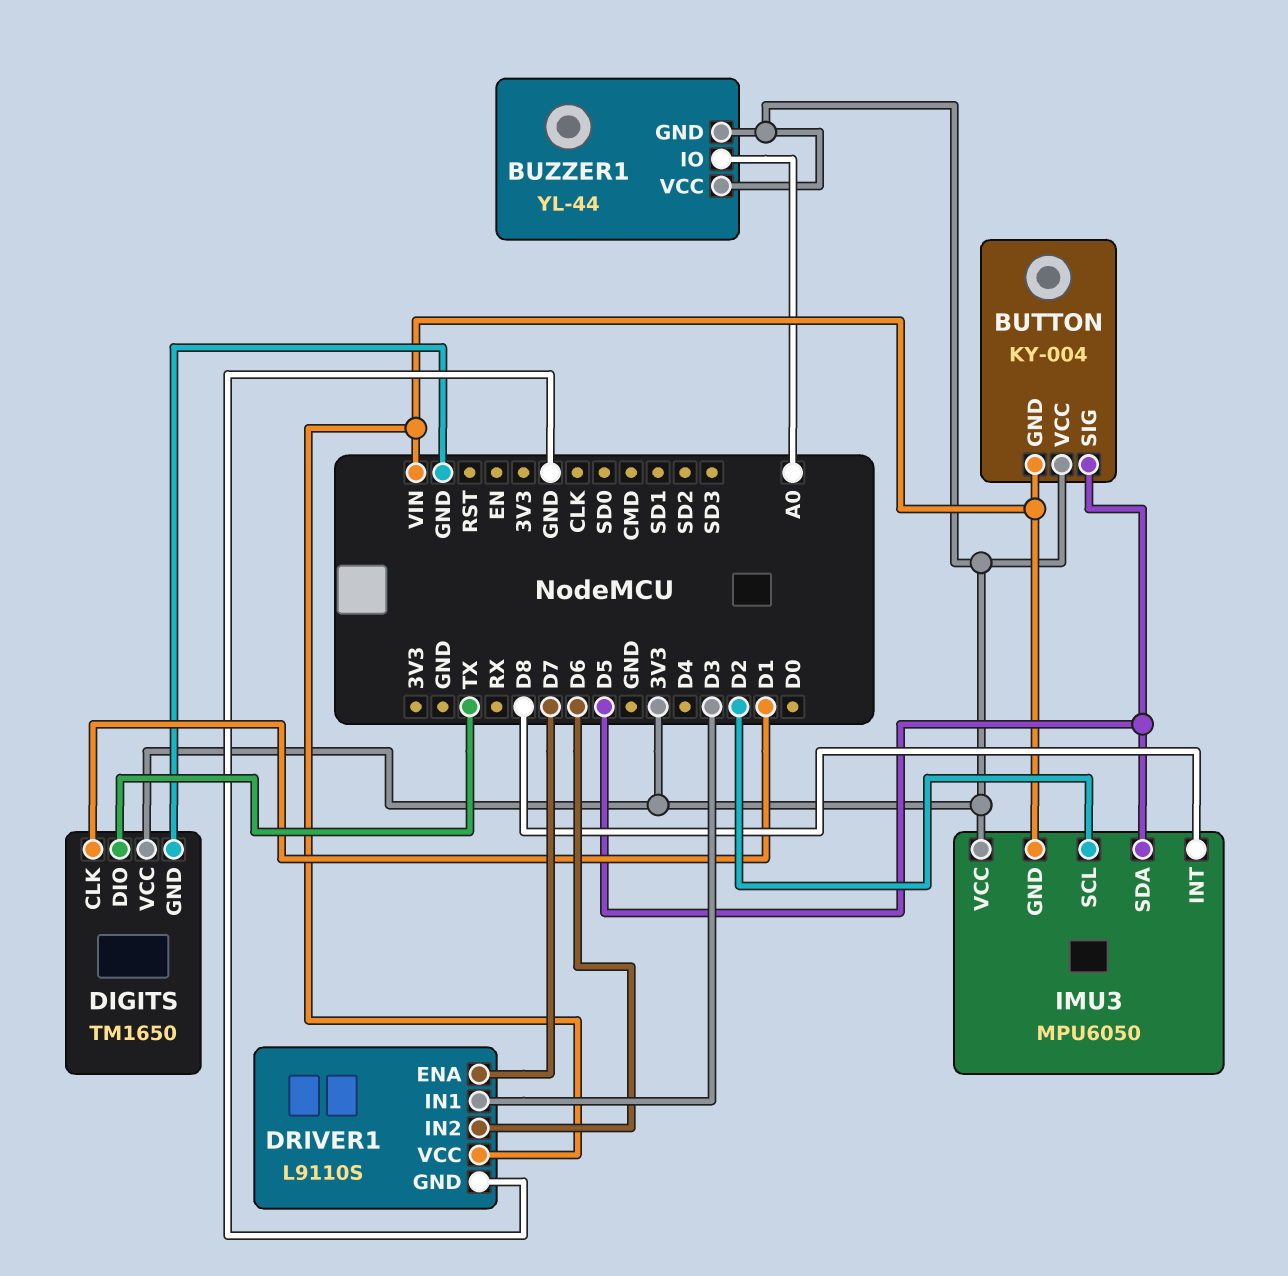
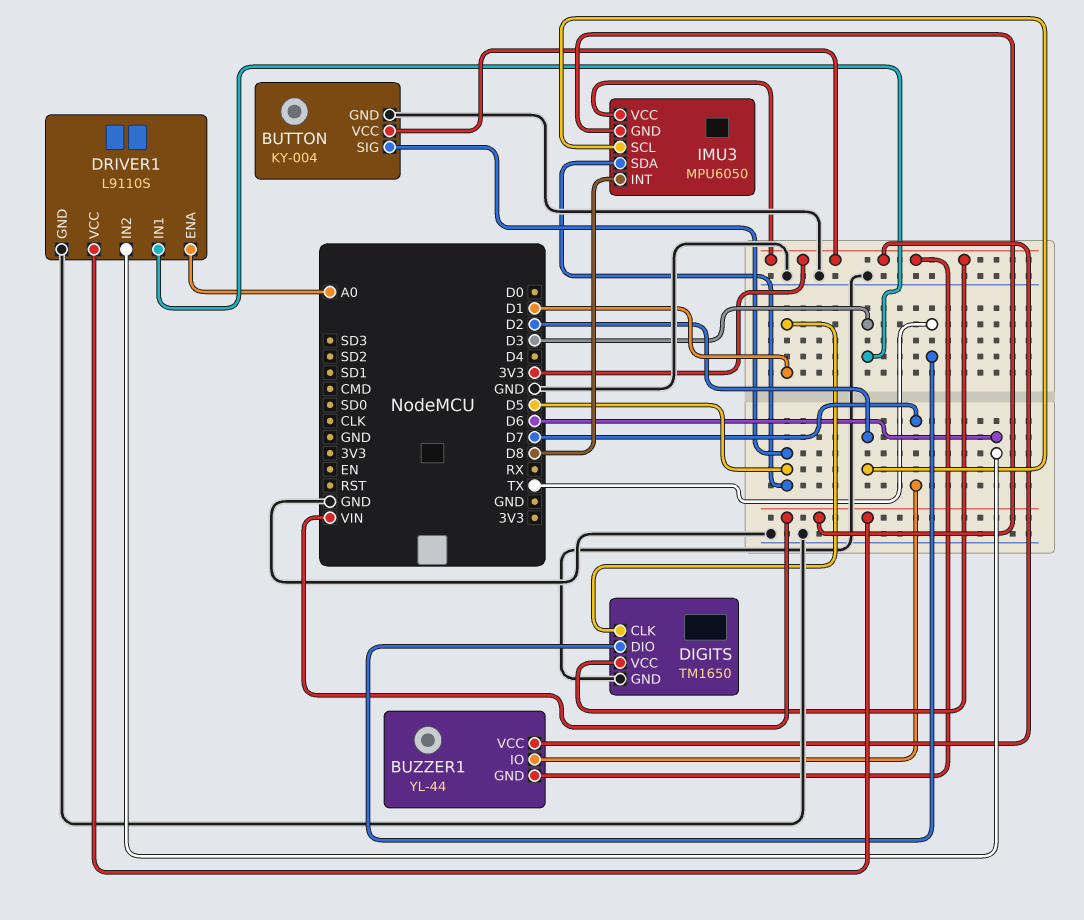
BUTTON pin GND: VIN -> GND
BUZZER1 pin IO: A0 -> D7
DRIVER1 pin ENA: D7 -> A0

